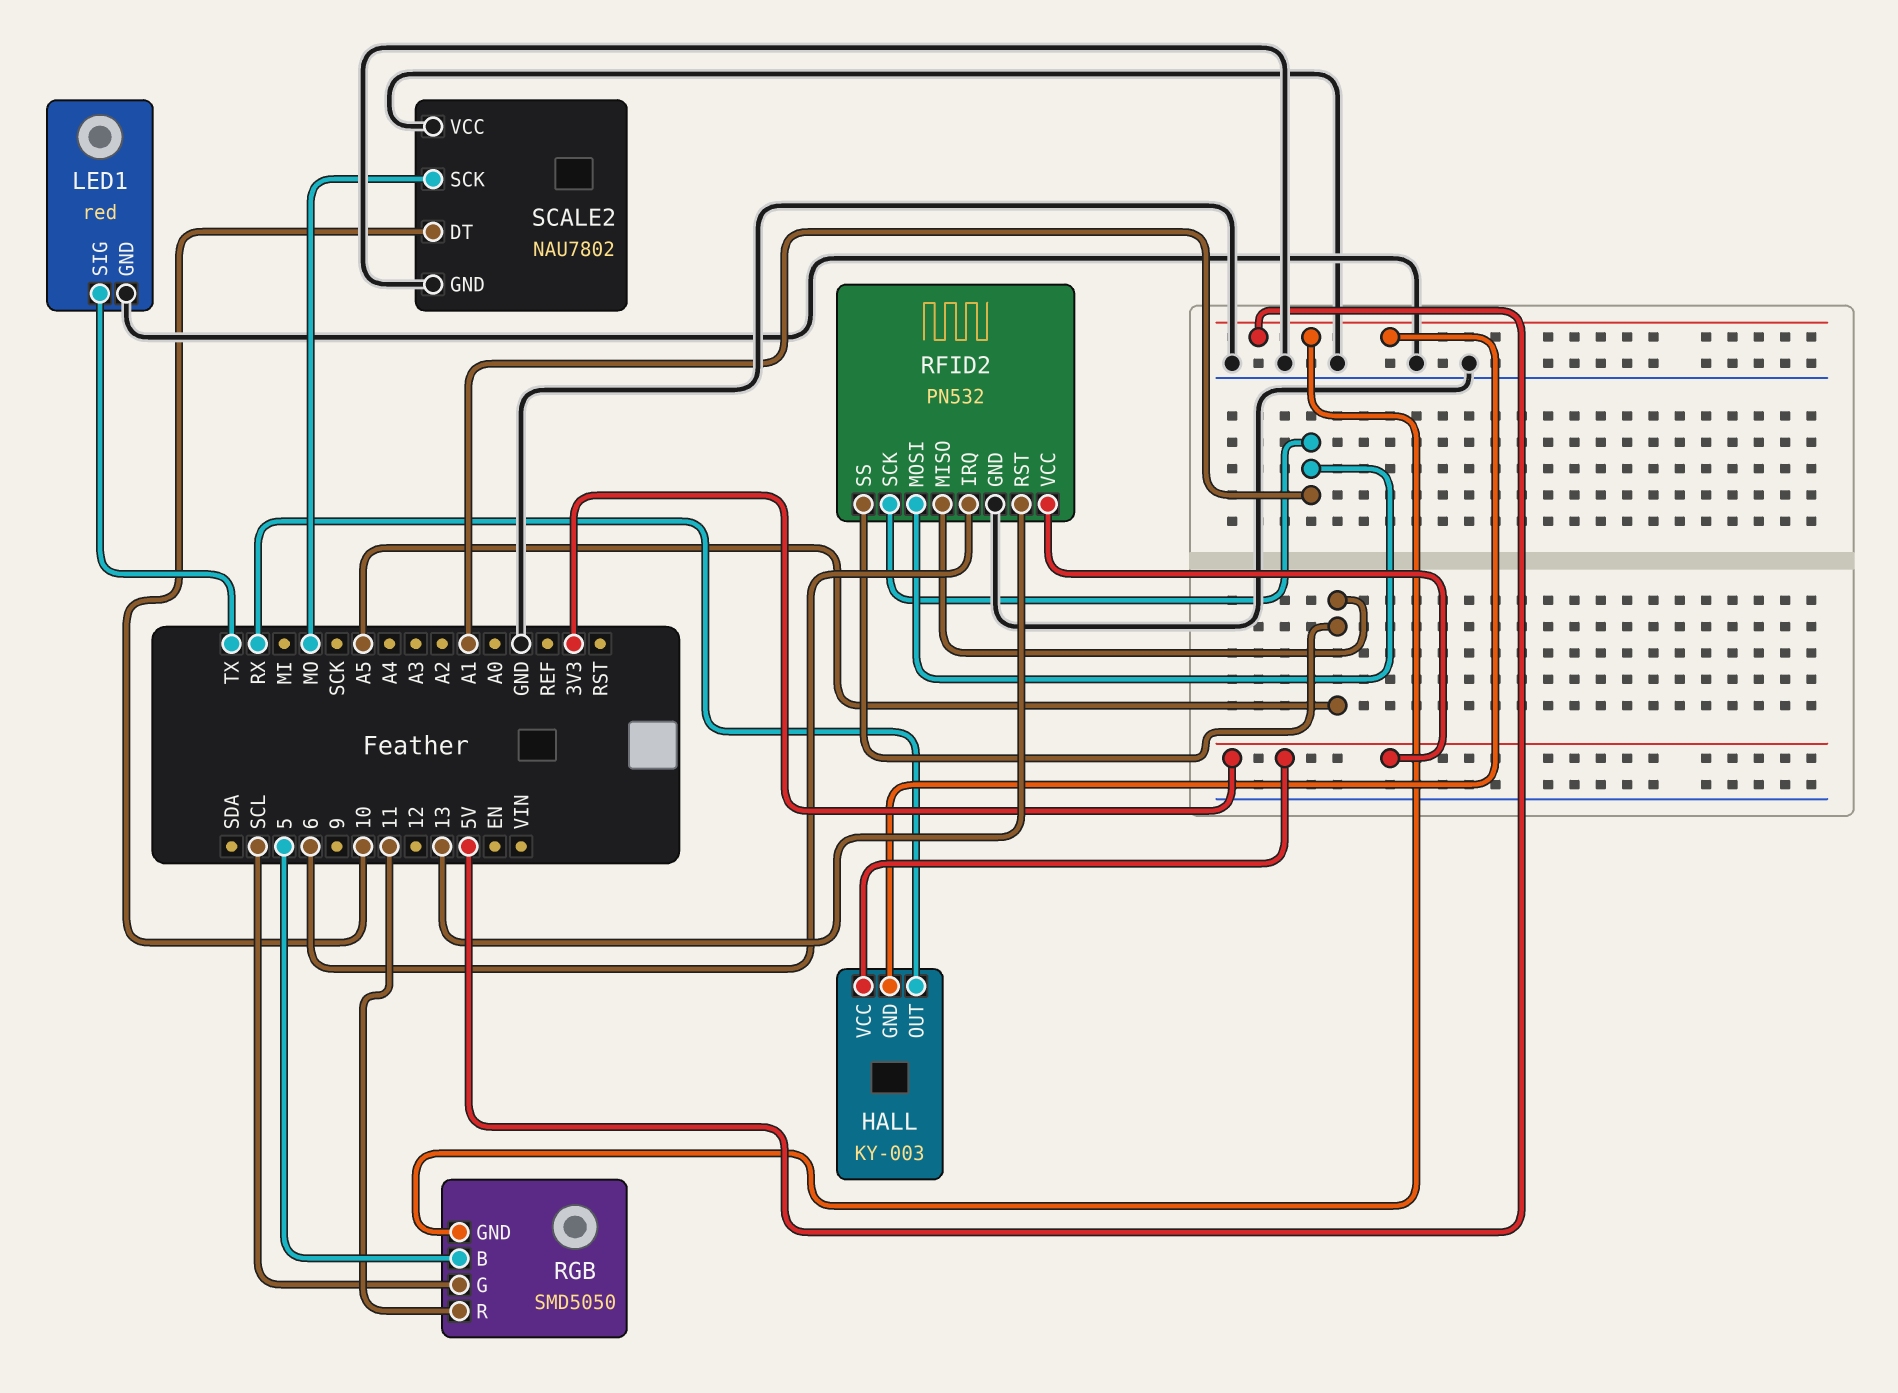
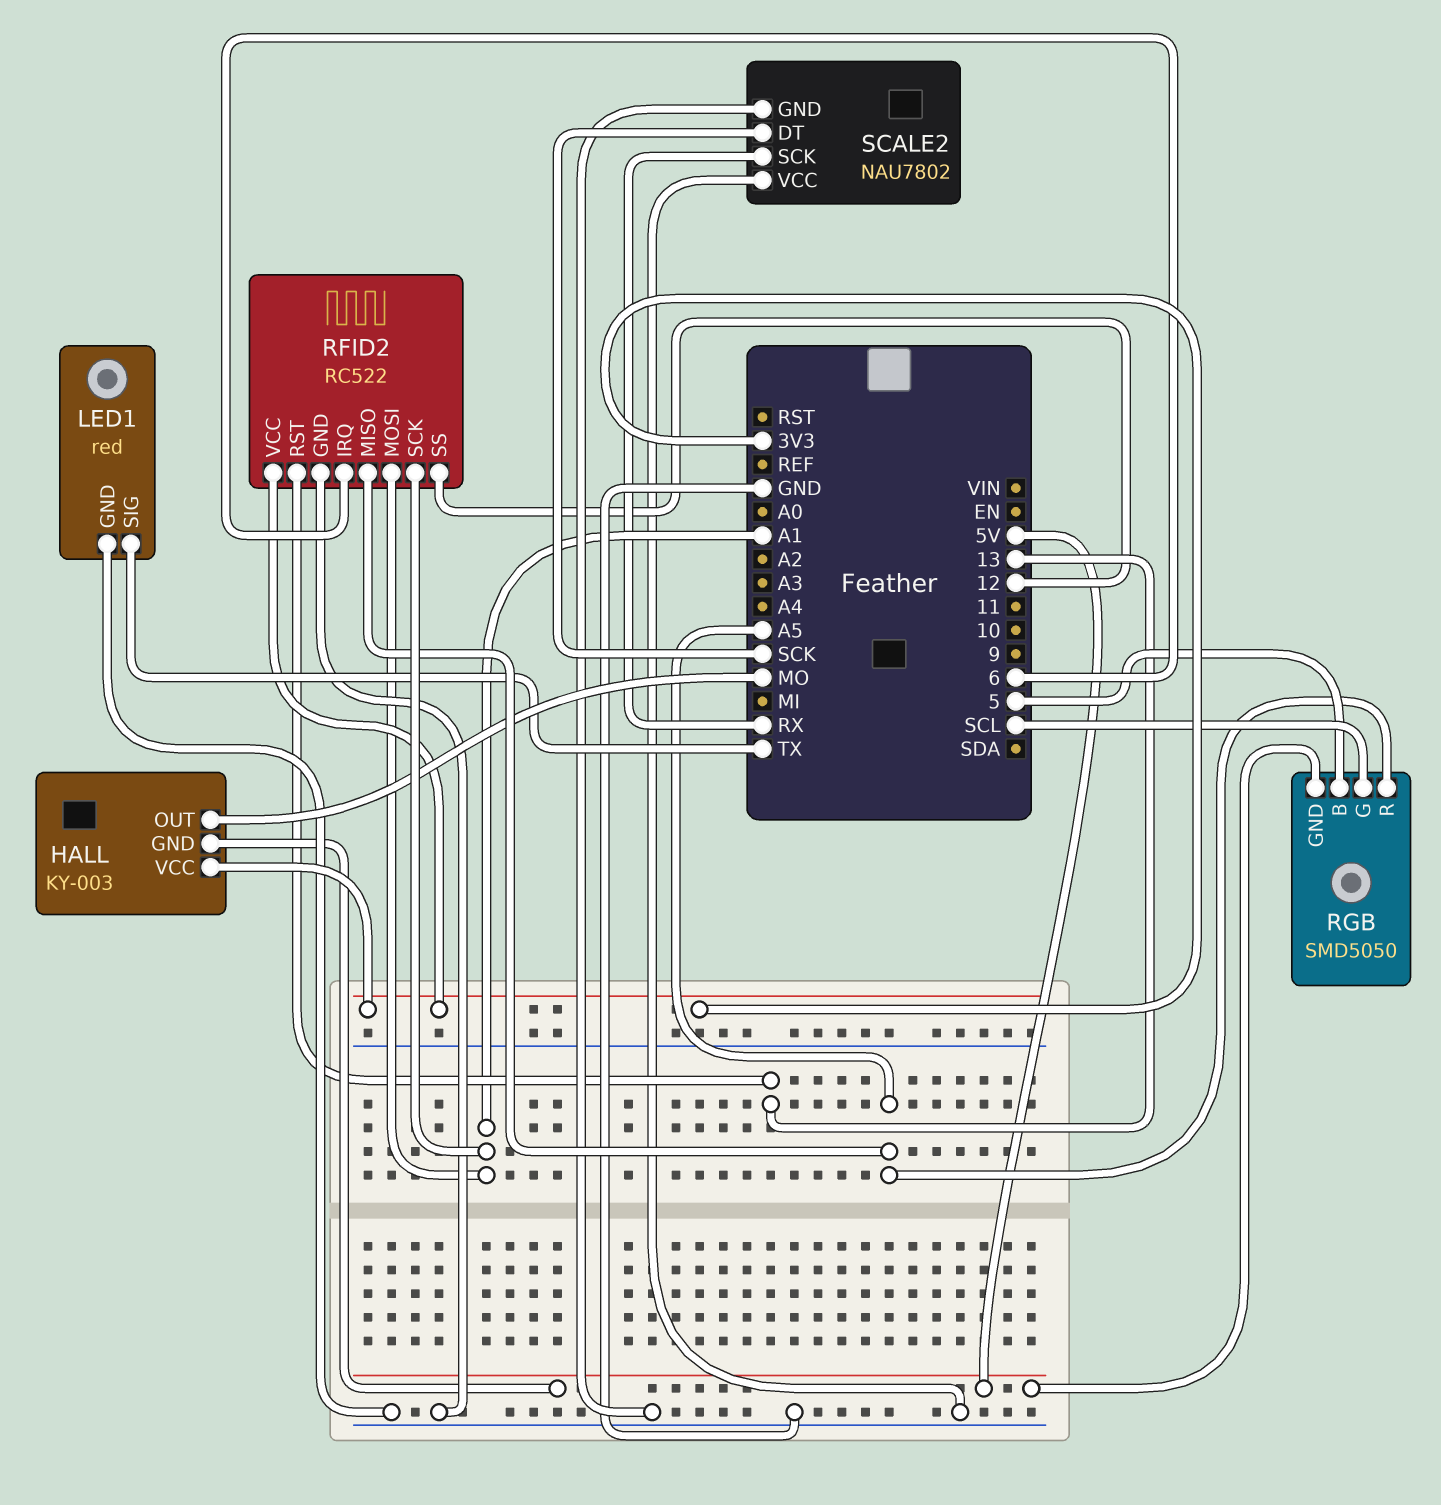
HALL pin OUT: RX -> MO
RFID2: PN532 -> RC522
RFID2 pin SS: A5 -> 12
RGB pin R: 11 -> A5
SCALE2 pin DT: 10 -> SCK
SCALE2 pin SCK: MO -> RX

